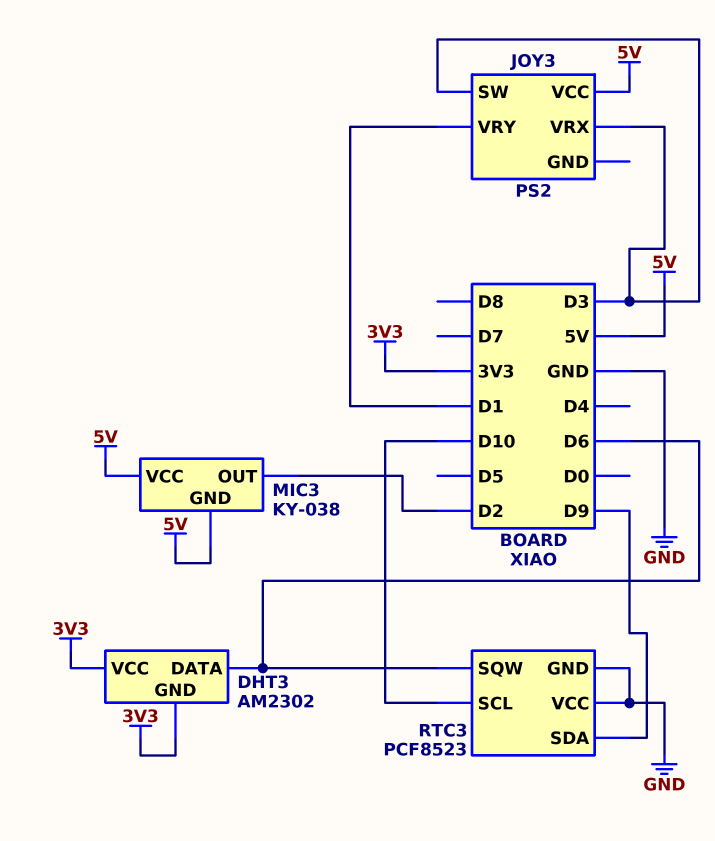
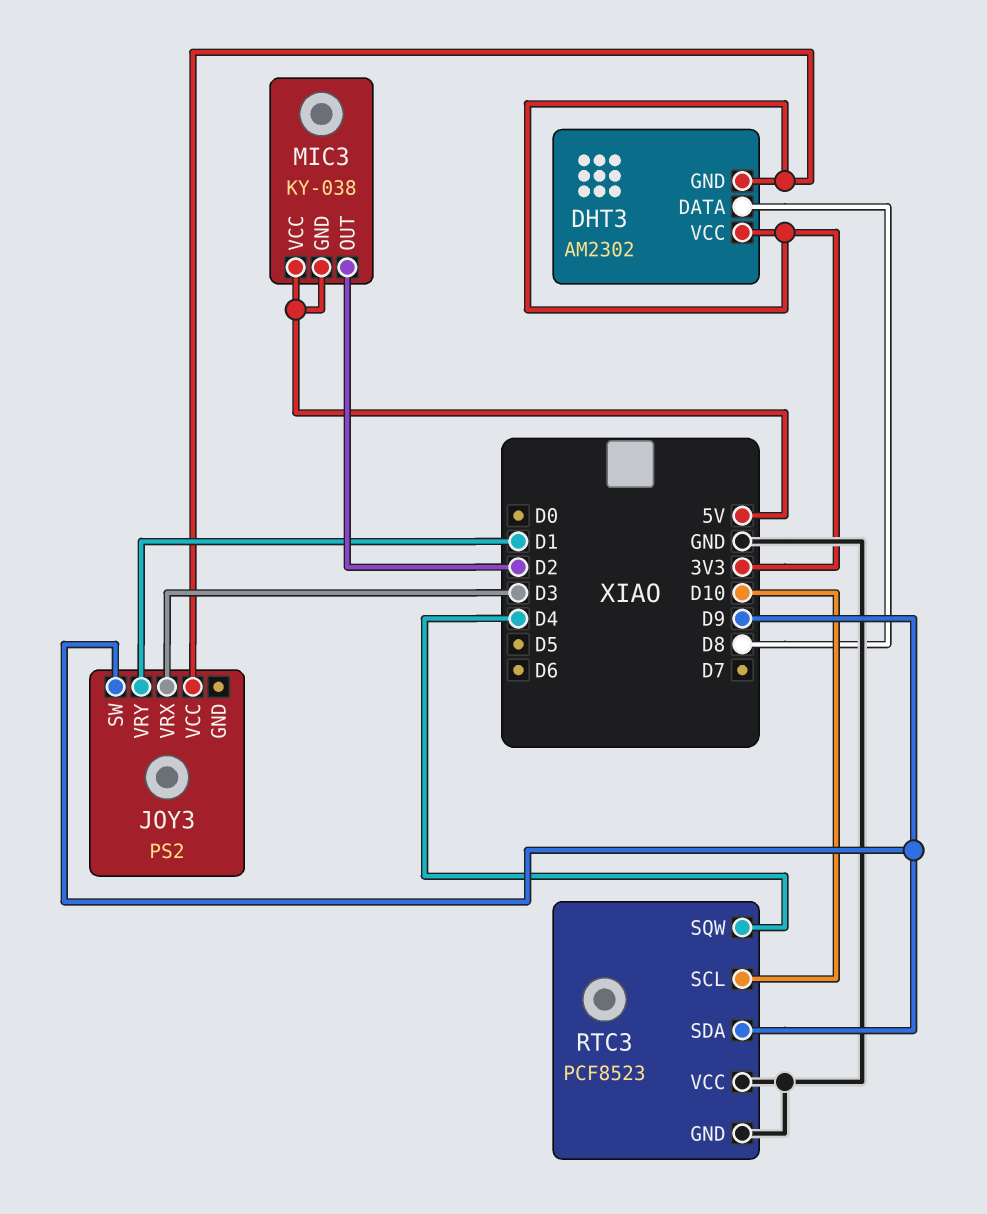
DHT3 pin DATA: D6 -> D8
JOY3 pin SW: D3 -> D9
JOY3 pin VCC: 5V -> 3V3
RTC3 pin SQW: D6 -> D4

